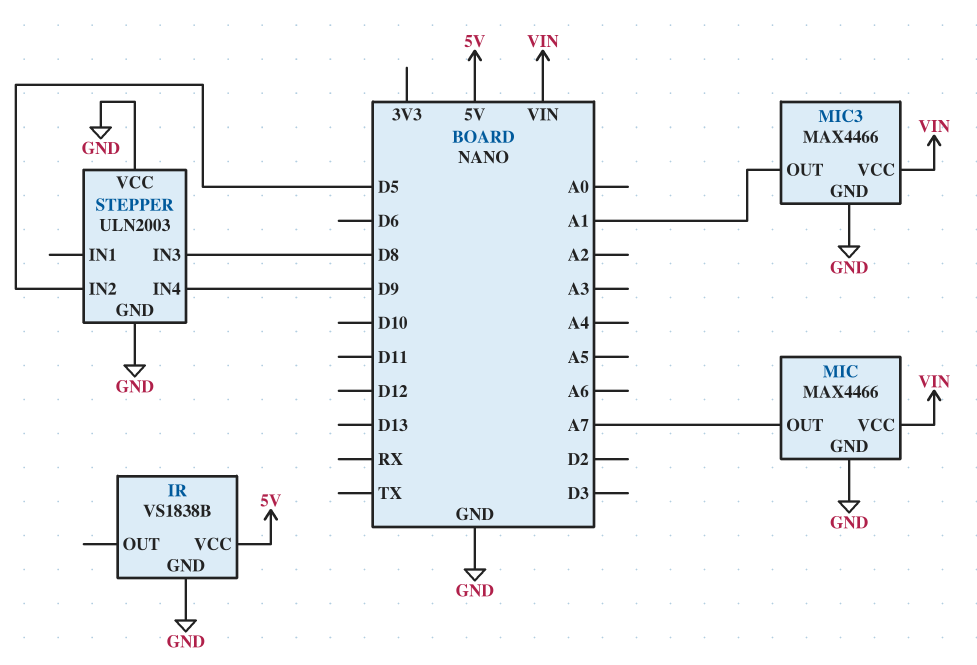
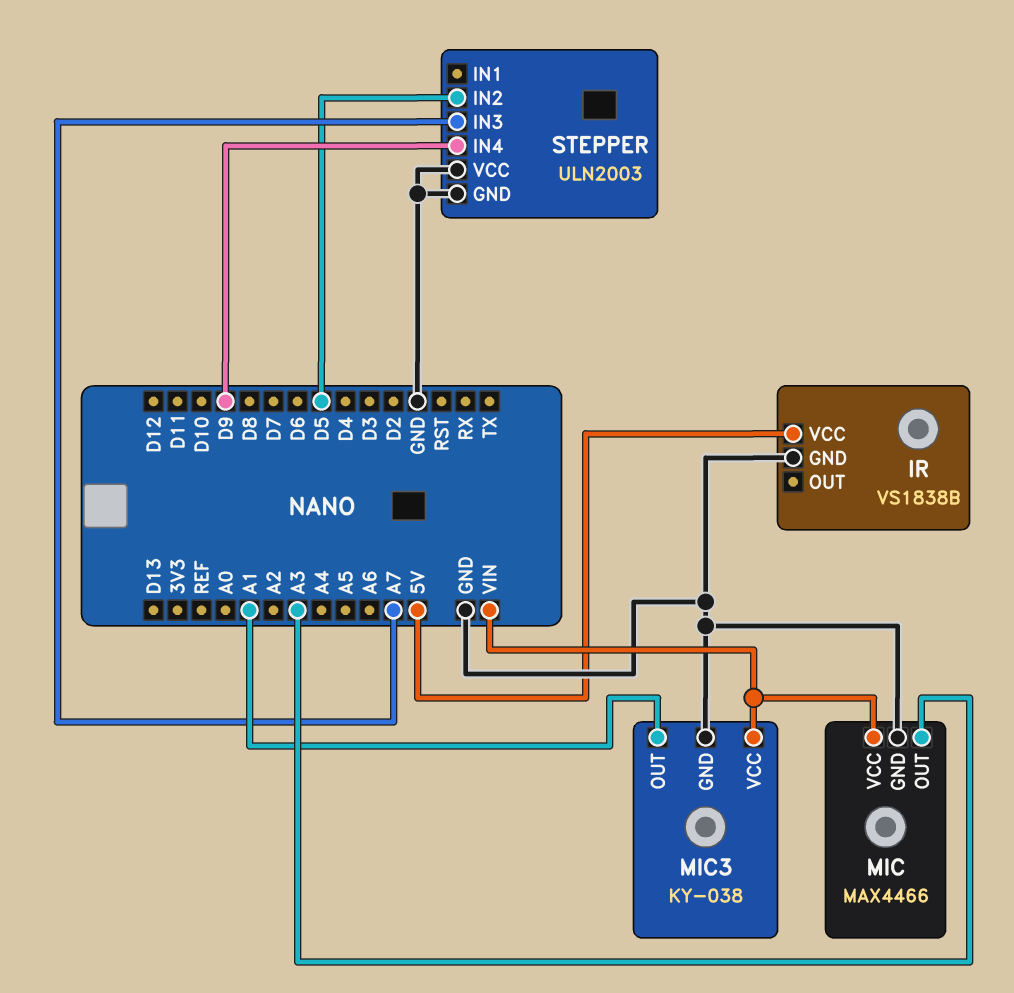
MIC pin OUT: A7 -> A3
MIC3: MAX4466 -> KY-038
STEPPER pin IN3: D8 -> A7

